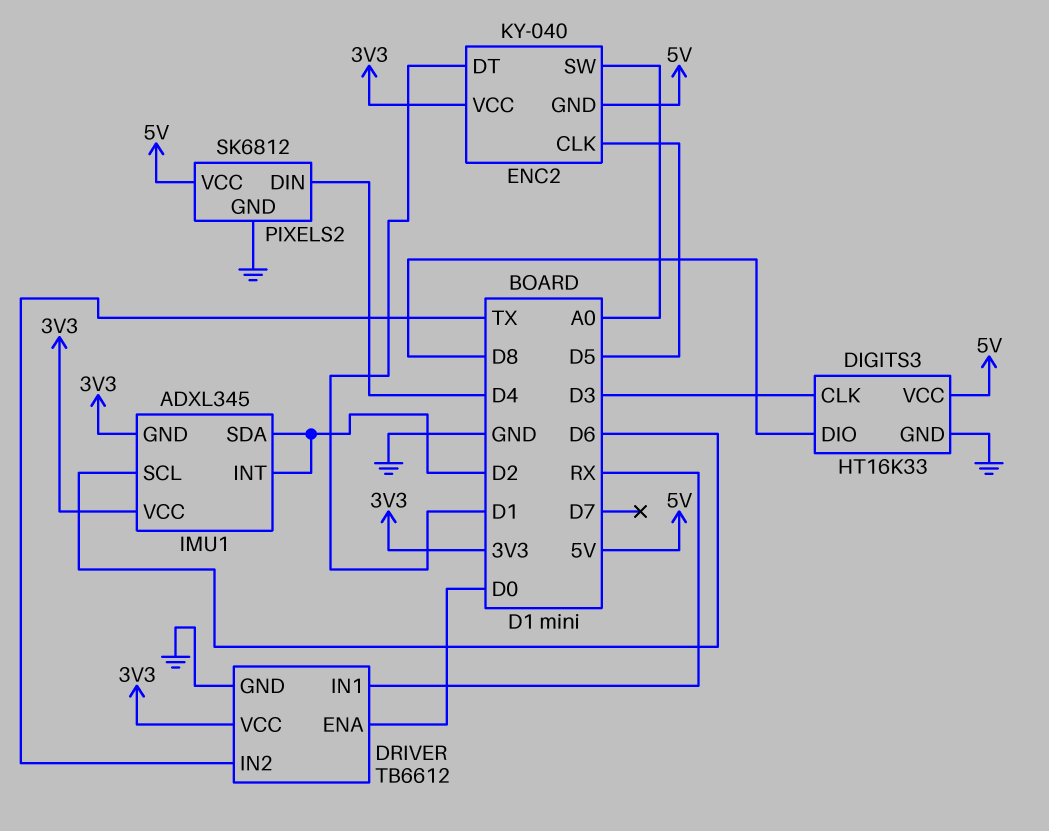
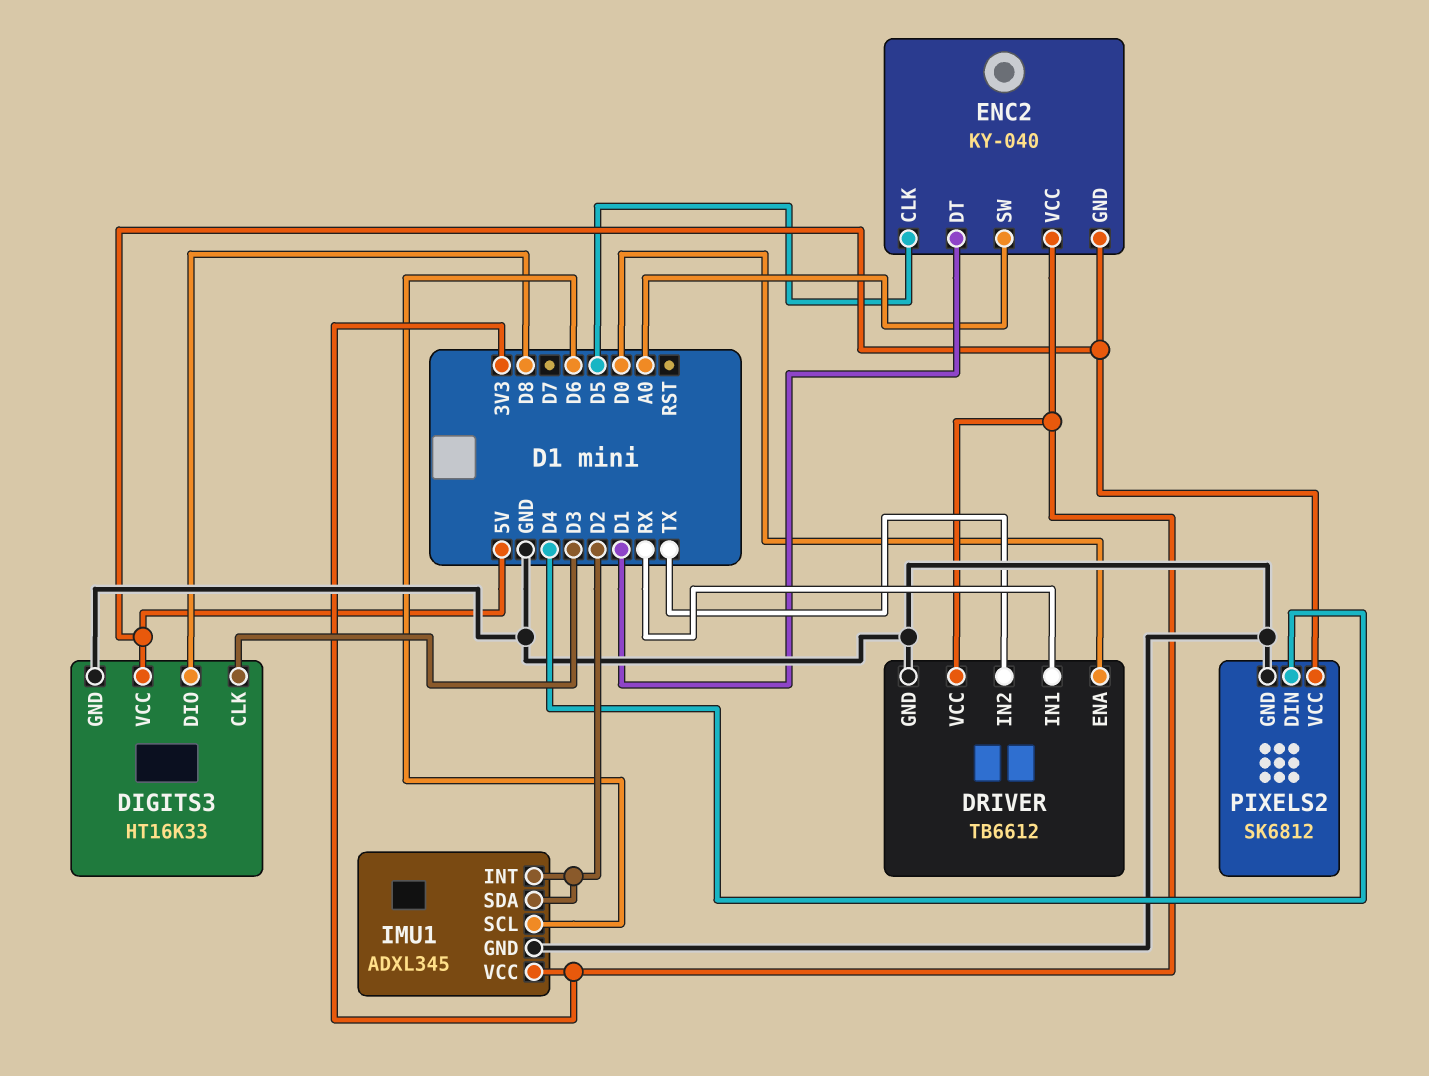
IMU1 pin GND: 3V3 -> GND

